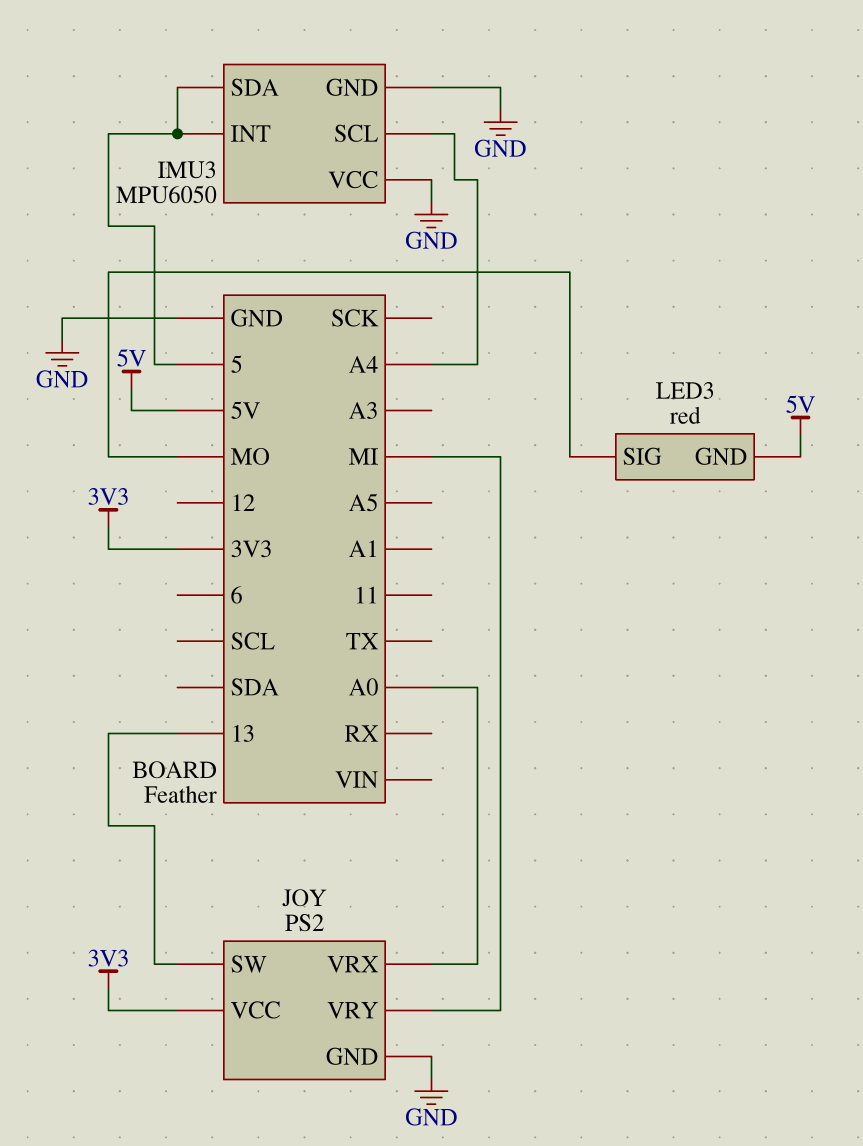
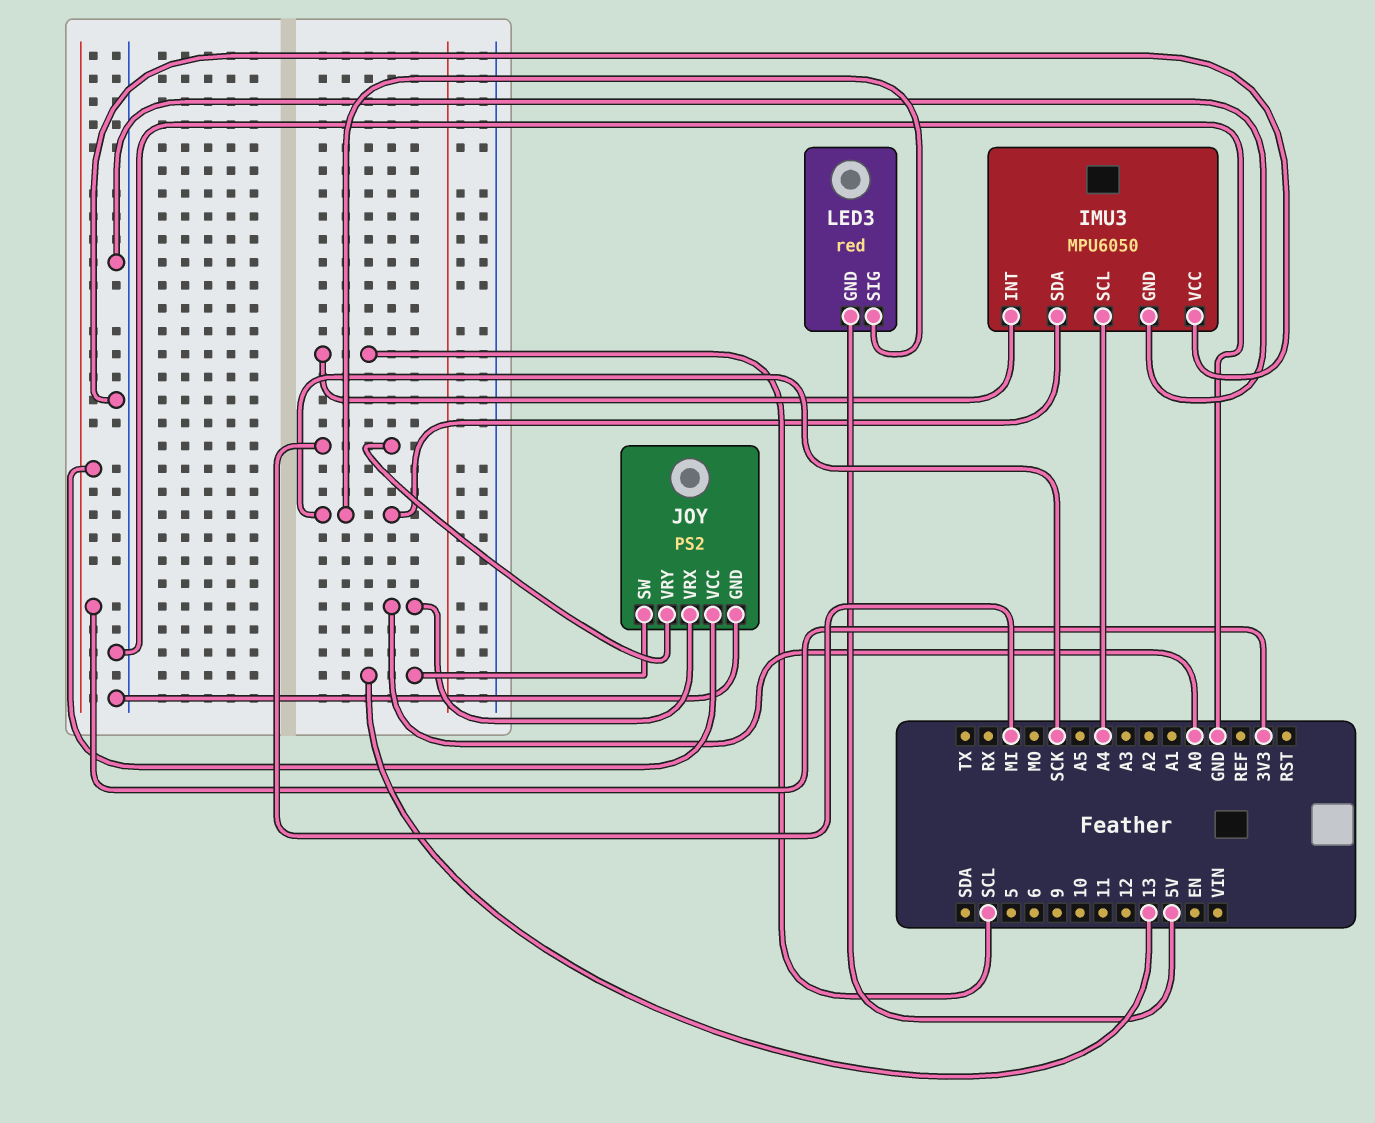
IMU3 pin INT: 5 -> SCL
IMU3 pin SDA: 5 -> SCK
LED3 pin SIG: MO -> SCK

